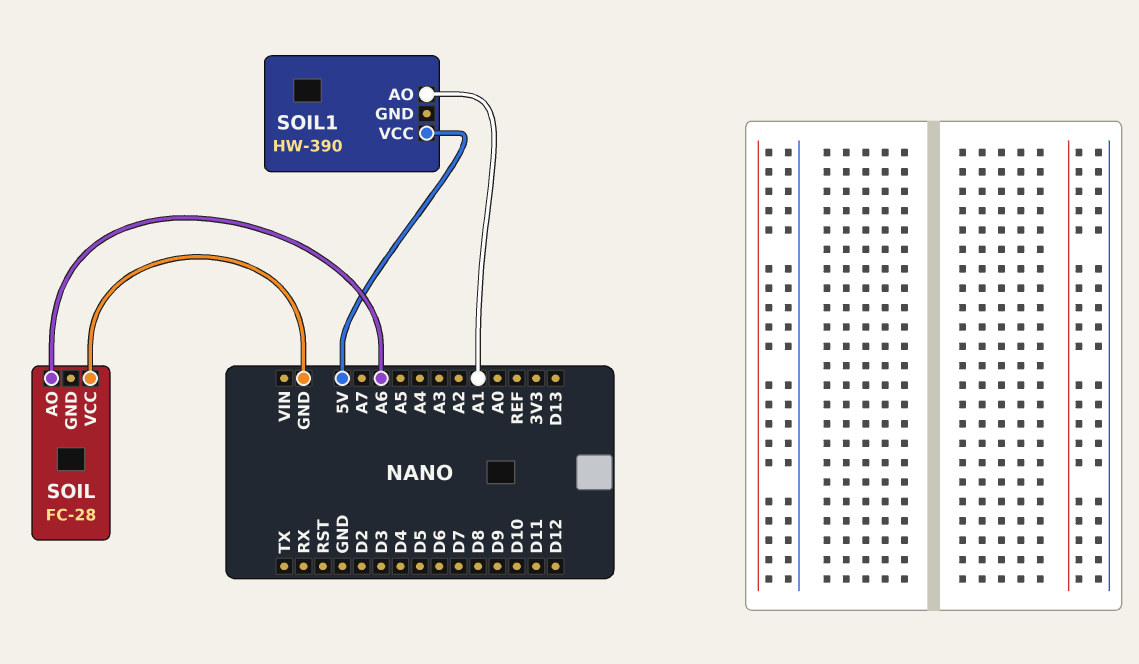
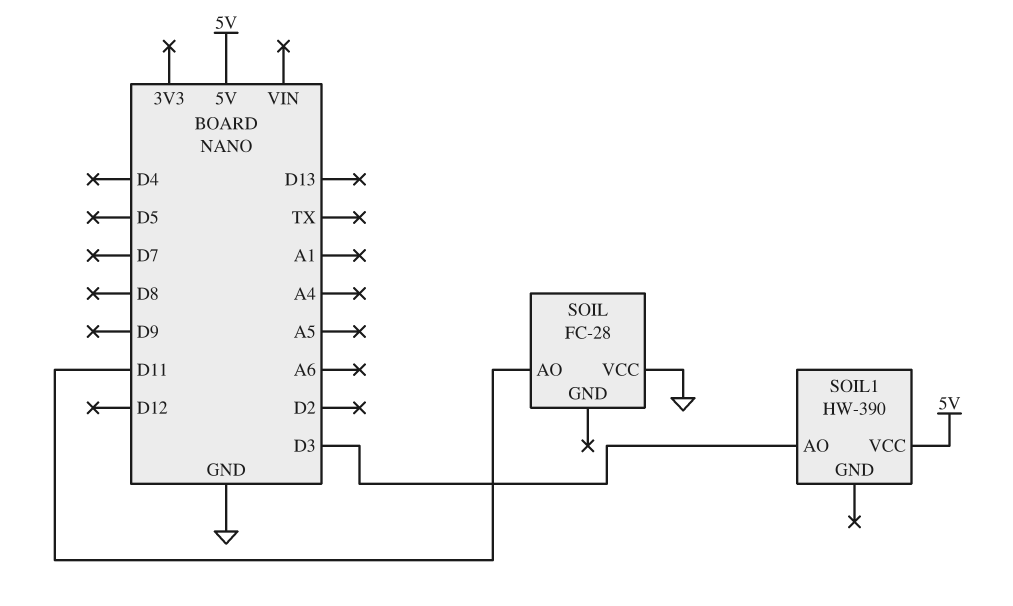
SOIL pin AO: A6 -> D11
SOIL1 pin AO: A1 -> D3

